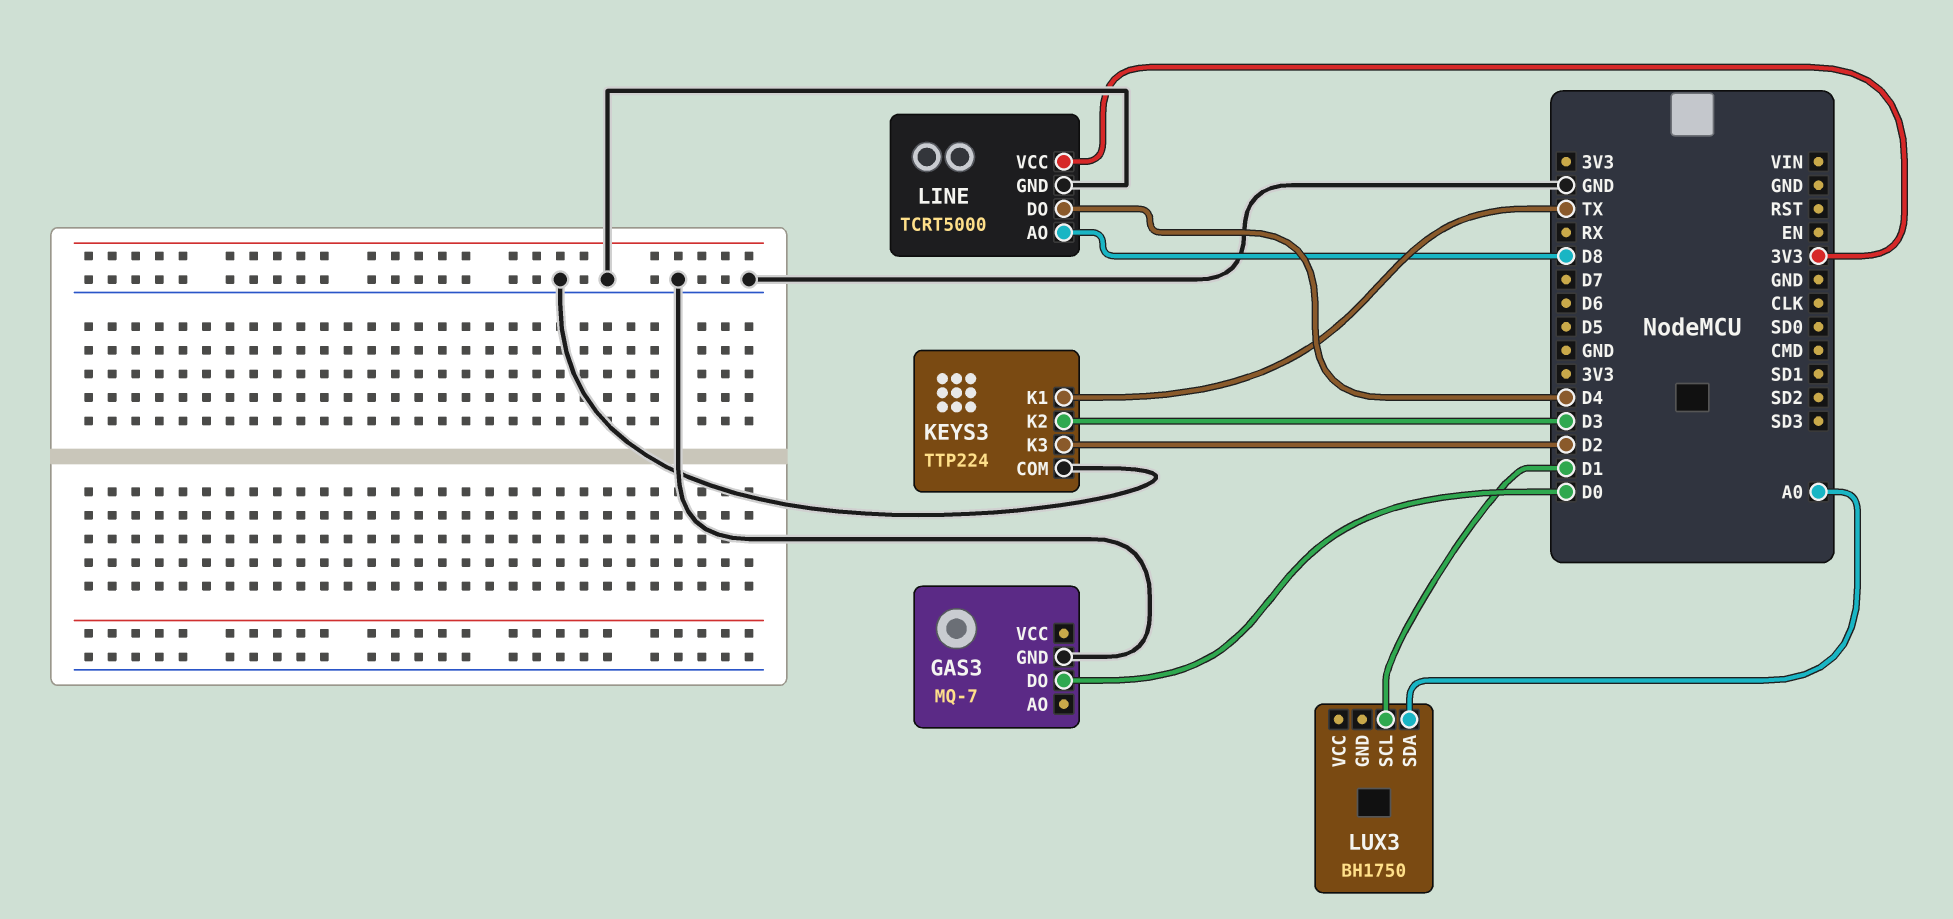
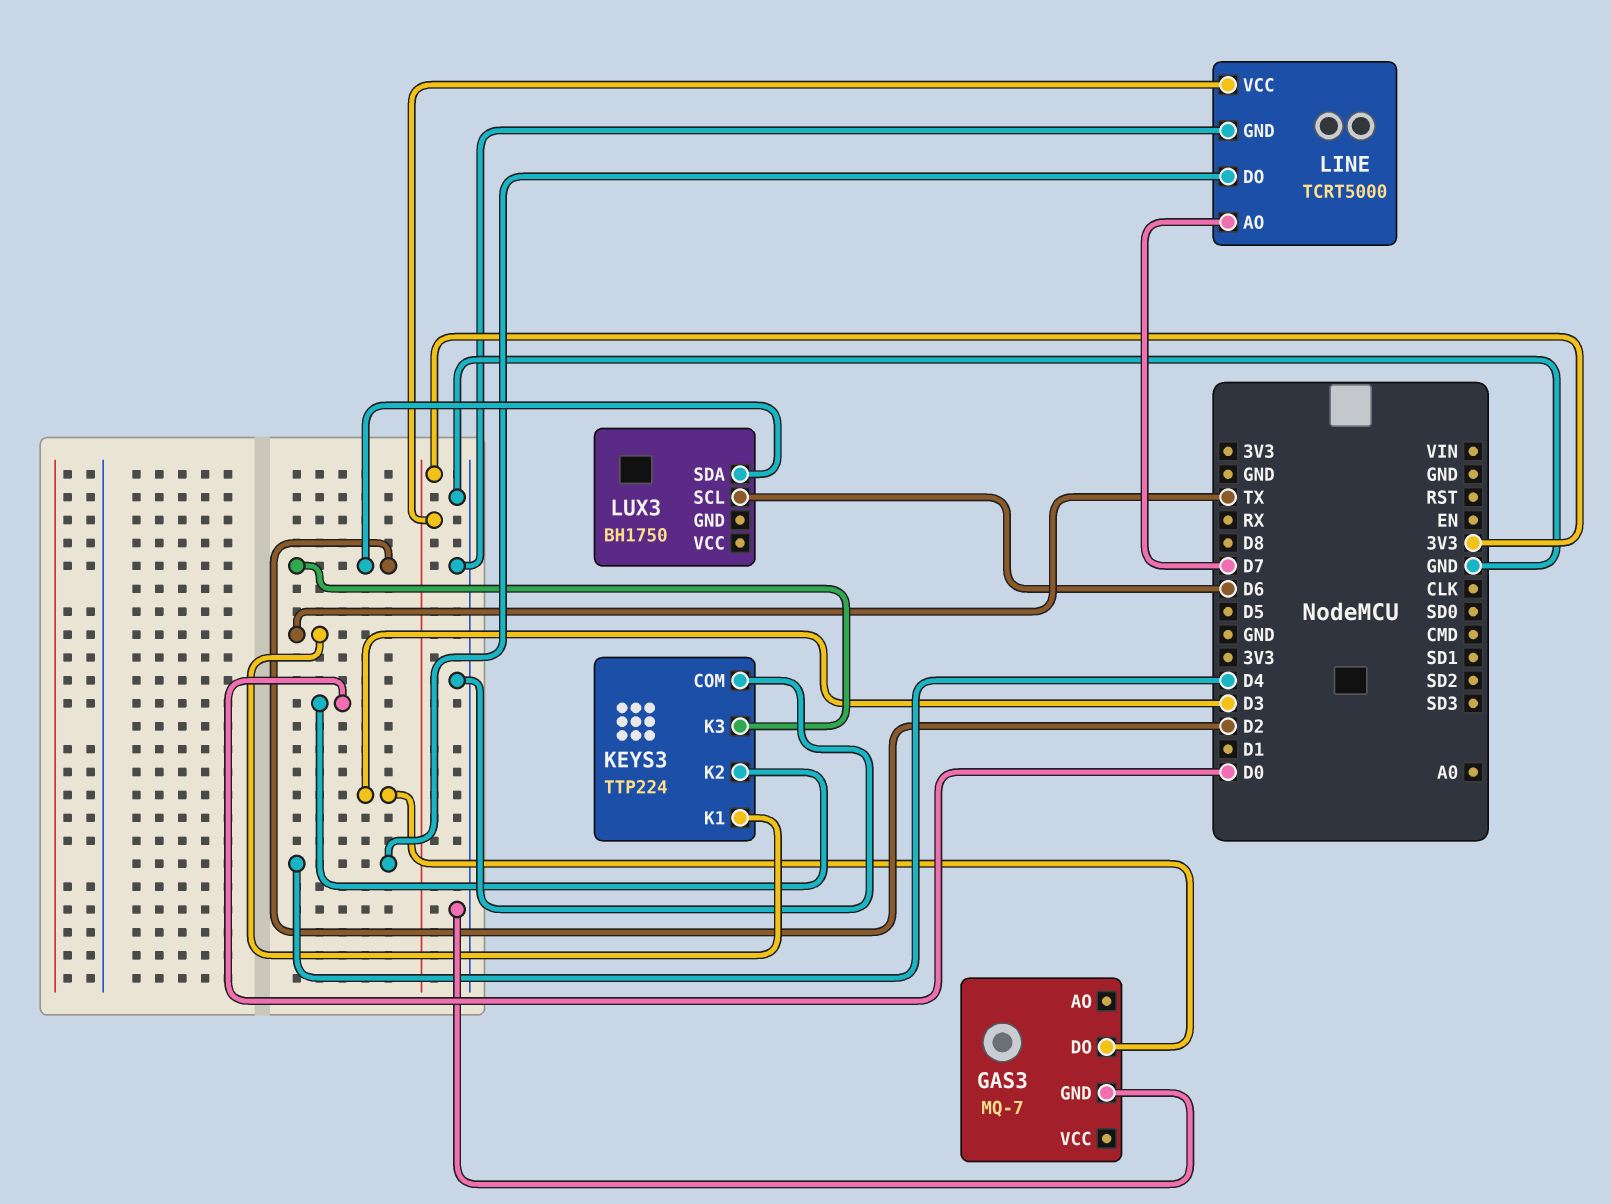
GAS3 pin DO: D0 -> D3
KEYS3 pin K2: D3 -> D0
LINE pin AO: D8 -> D7
LUX3 pin SCL: D1 -> D6
LUX3 pin SDA: A0 -> D2

